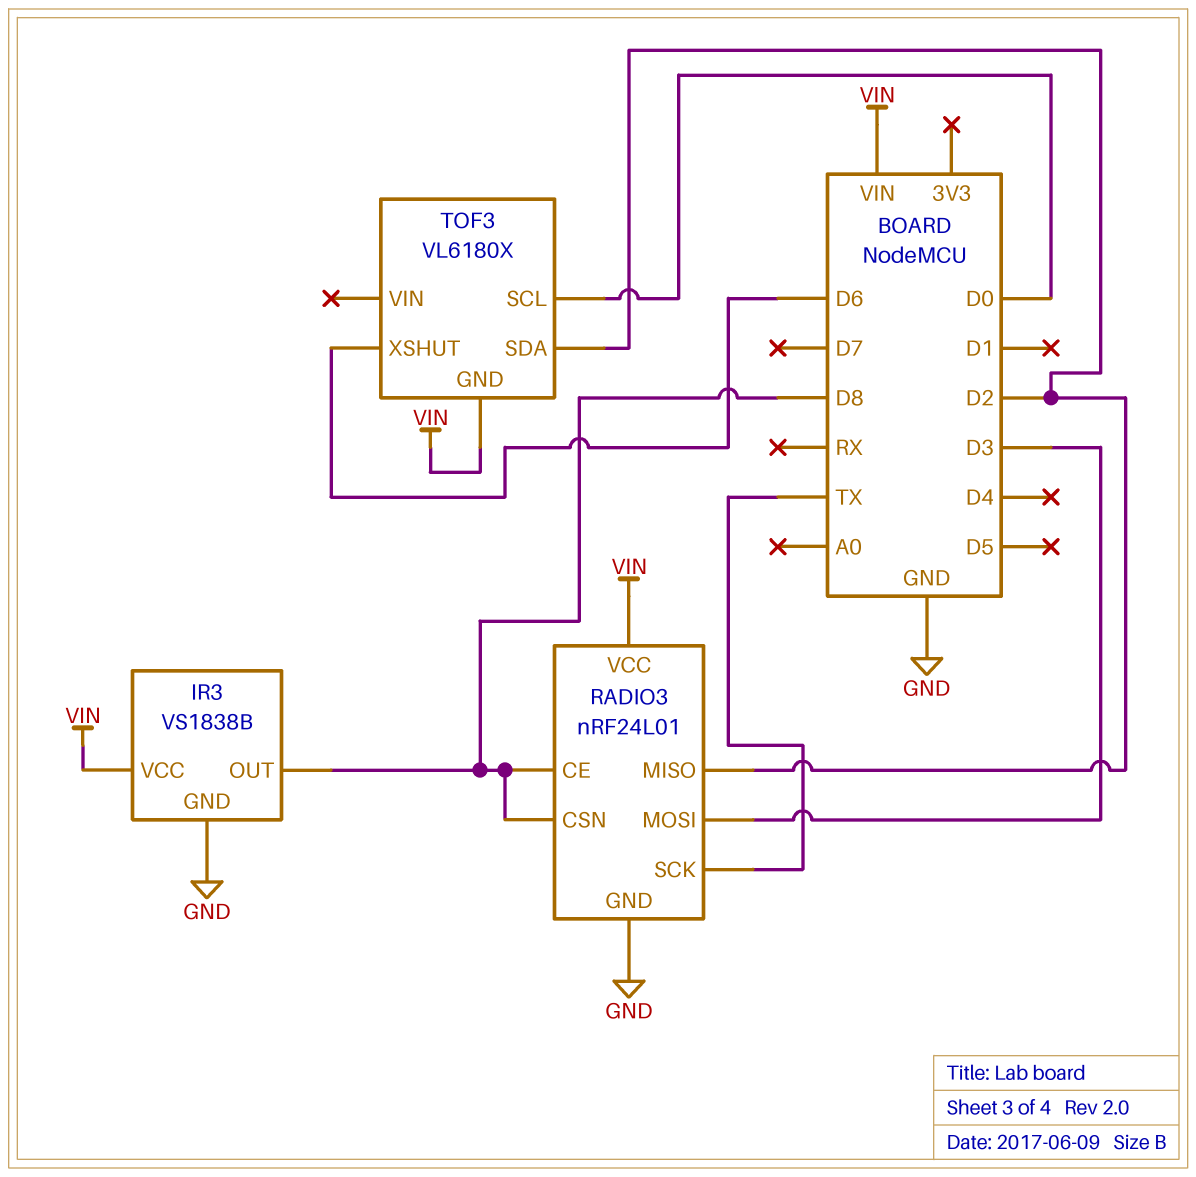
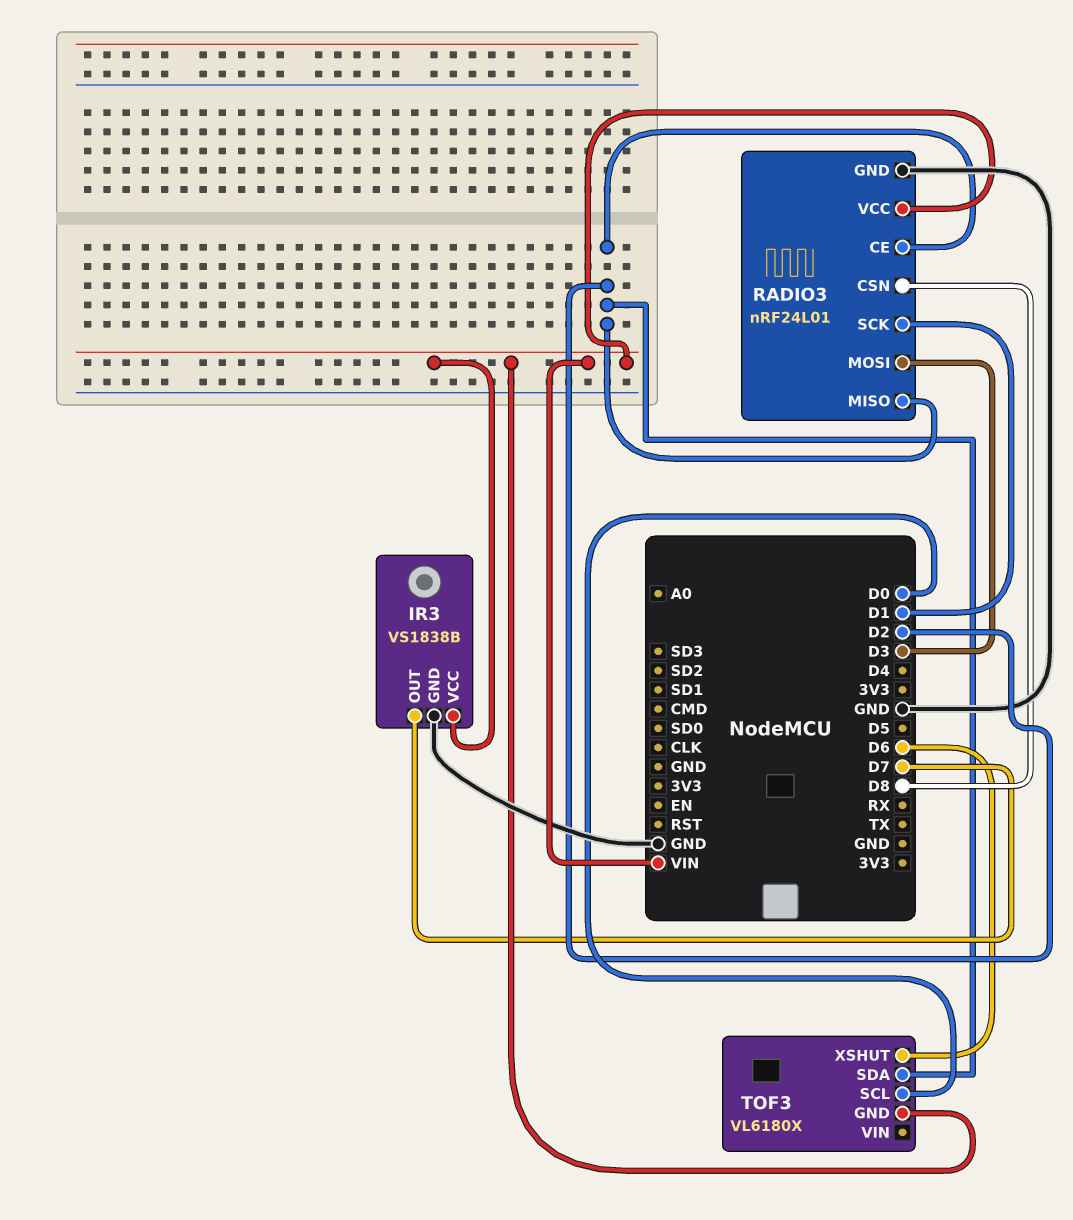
IR3 pin OUT: D8 -> D7
RADIO3 pin CE: D8 -> D2
RADIO3 pin SCK: TX -> D1

